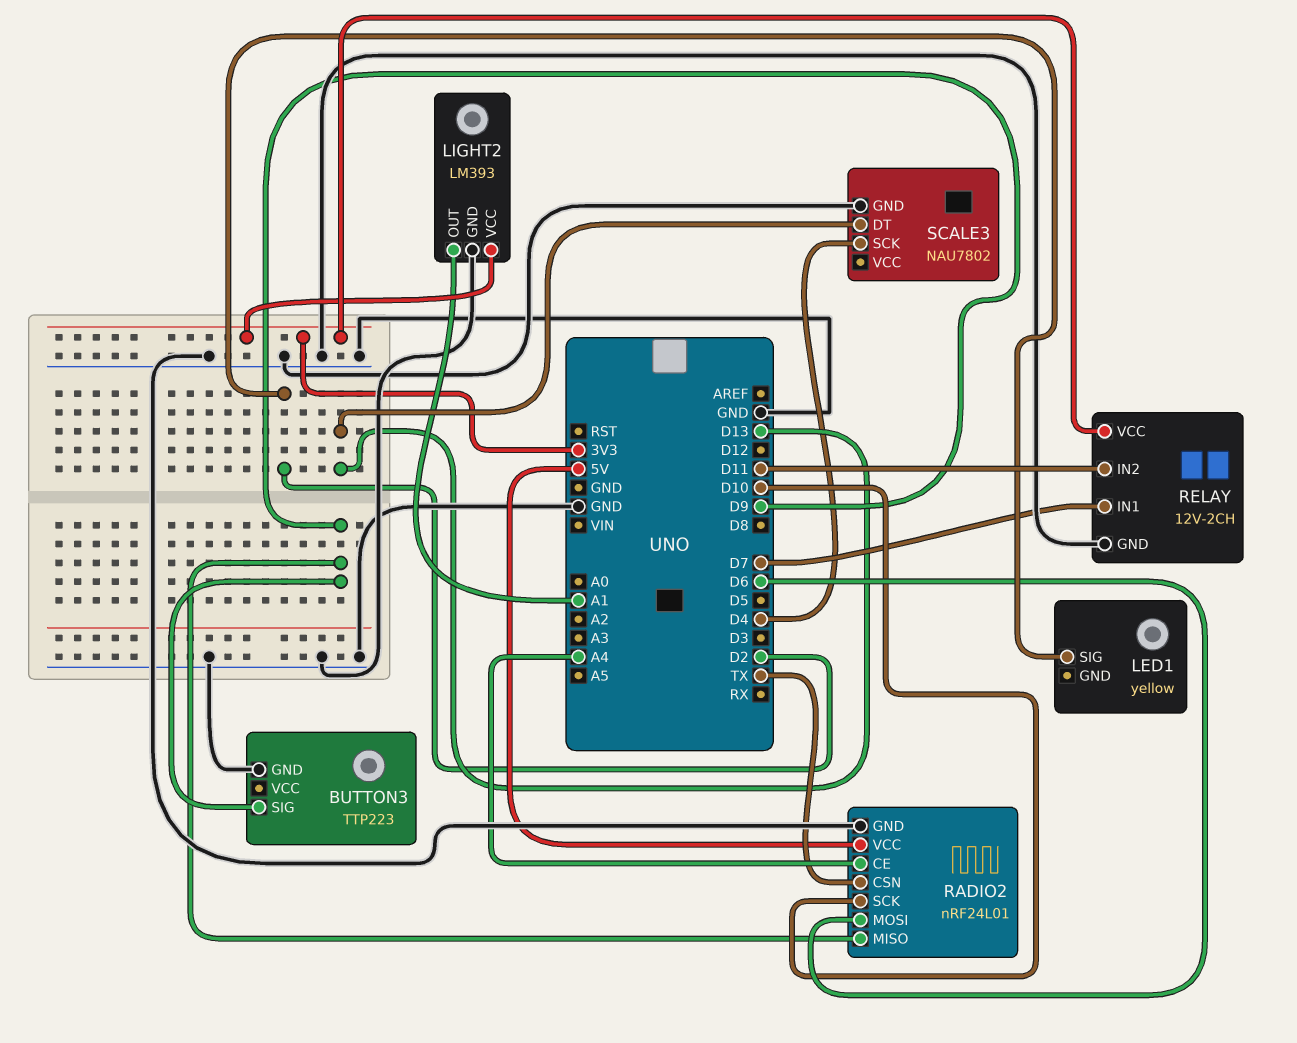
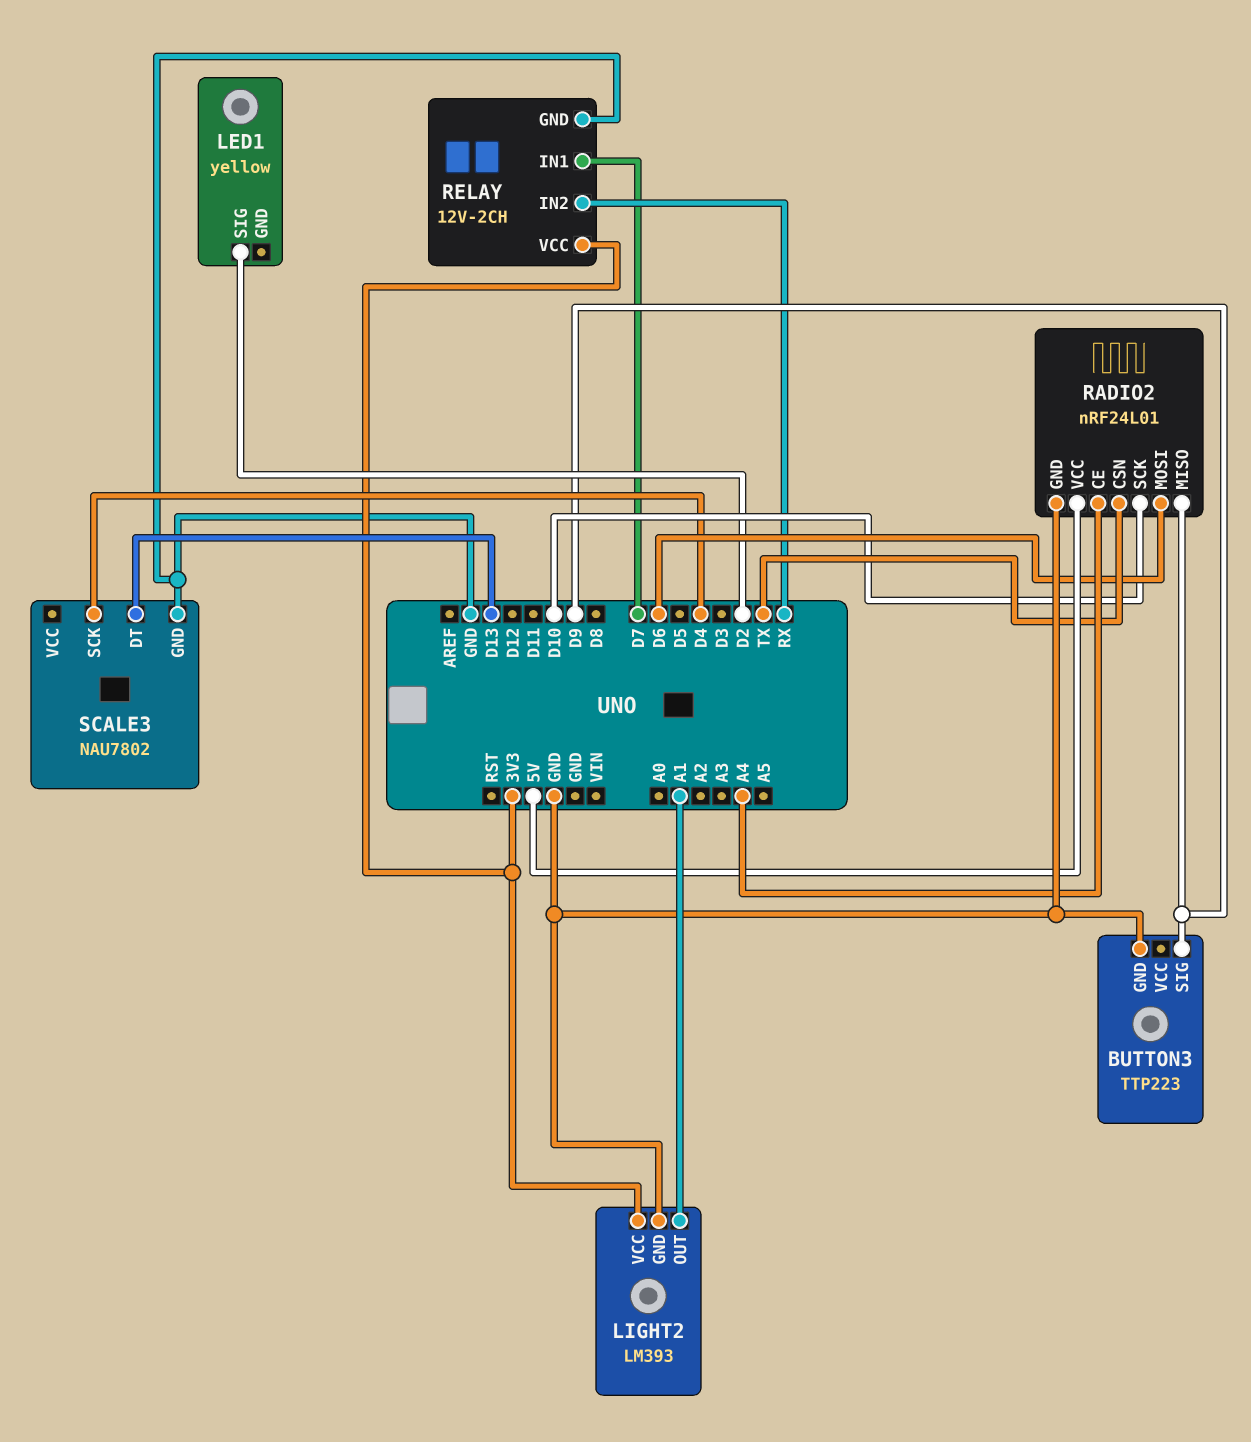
RELAY pin IN2: D11 -> RX

